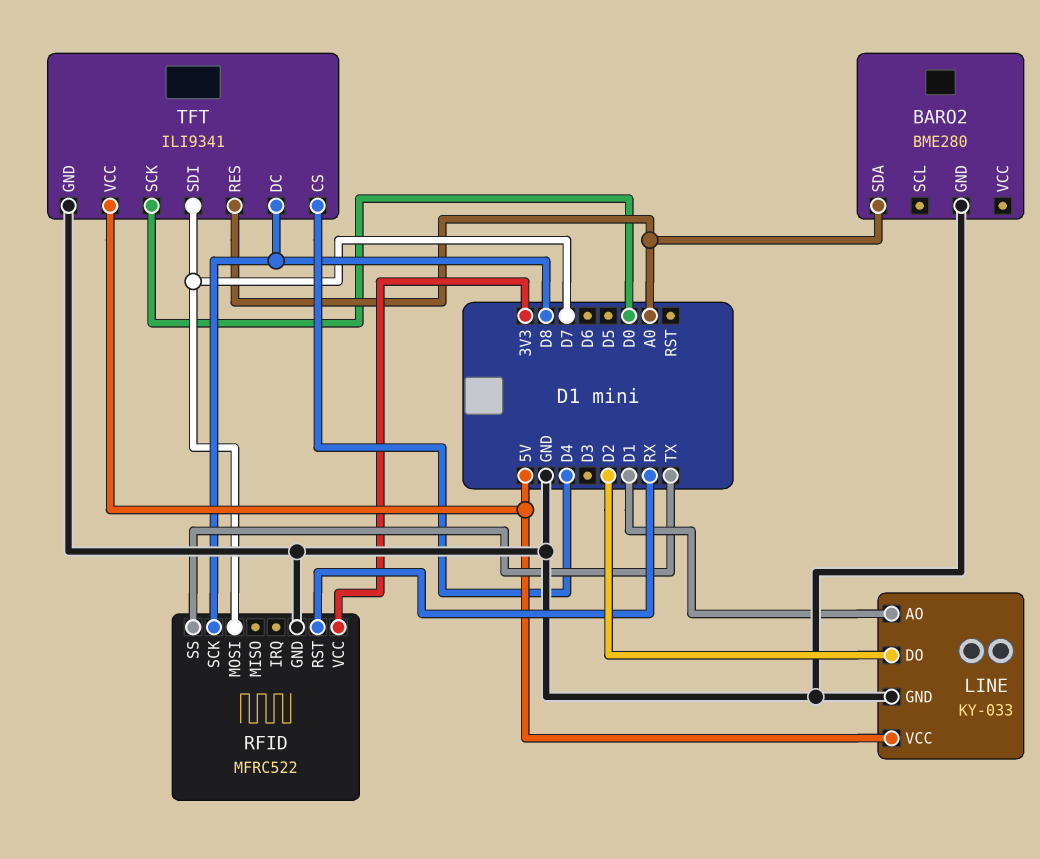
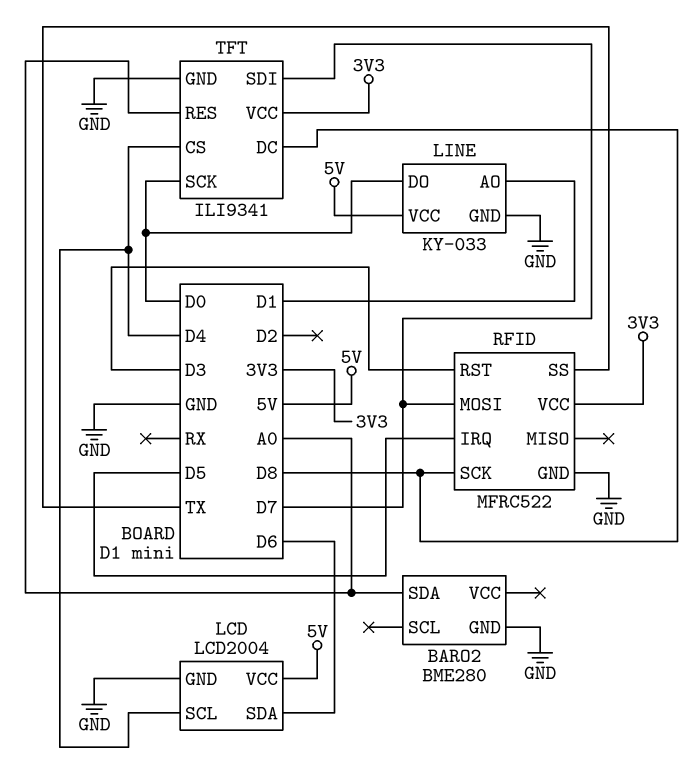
LCD: none -> LCD2004
LCD pin GND: none -> GND
LCD pin SCL: none -> D4
LCD pin SDA: none -> D6
LCD pin VCC: none -> 5V
LINE pin DO: D2 -> D0
RFID pin IRQ: none -> D5
RFID pin RST: RX -> D3
TFT pin VCC: 5V -> 3V3

